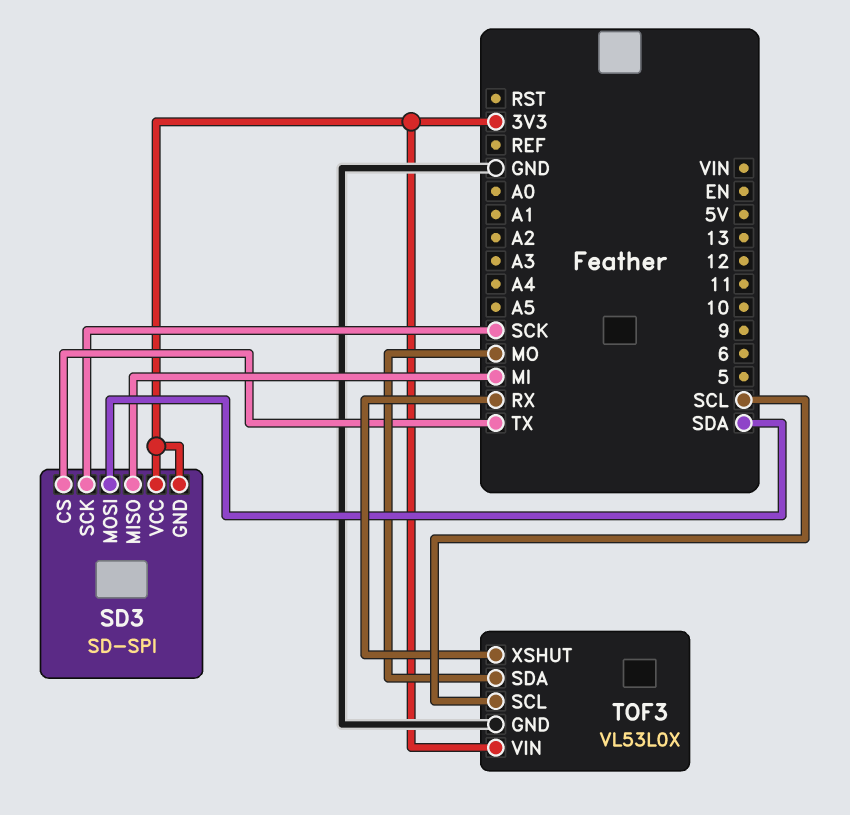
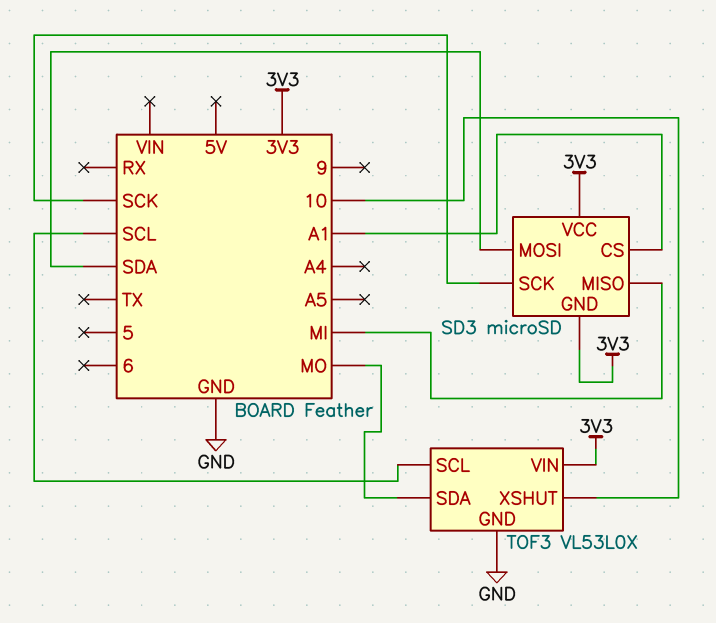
SD3: SD-SPI -> microSD
SD3 pin CS: TX -> A1
TOF3 pin XSHUT: RX -> 10

